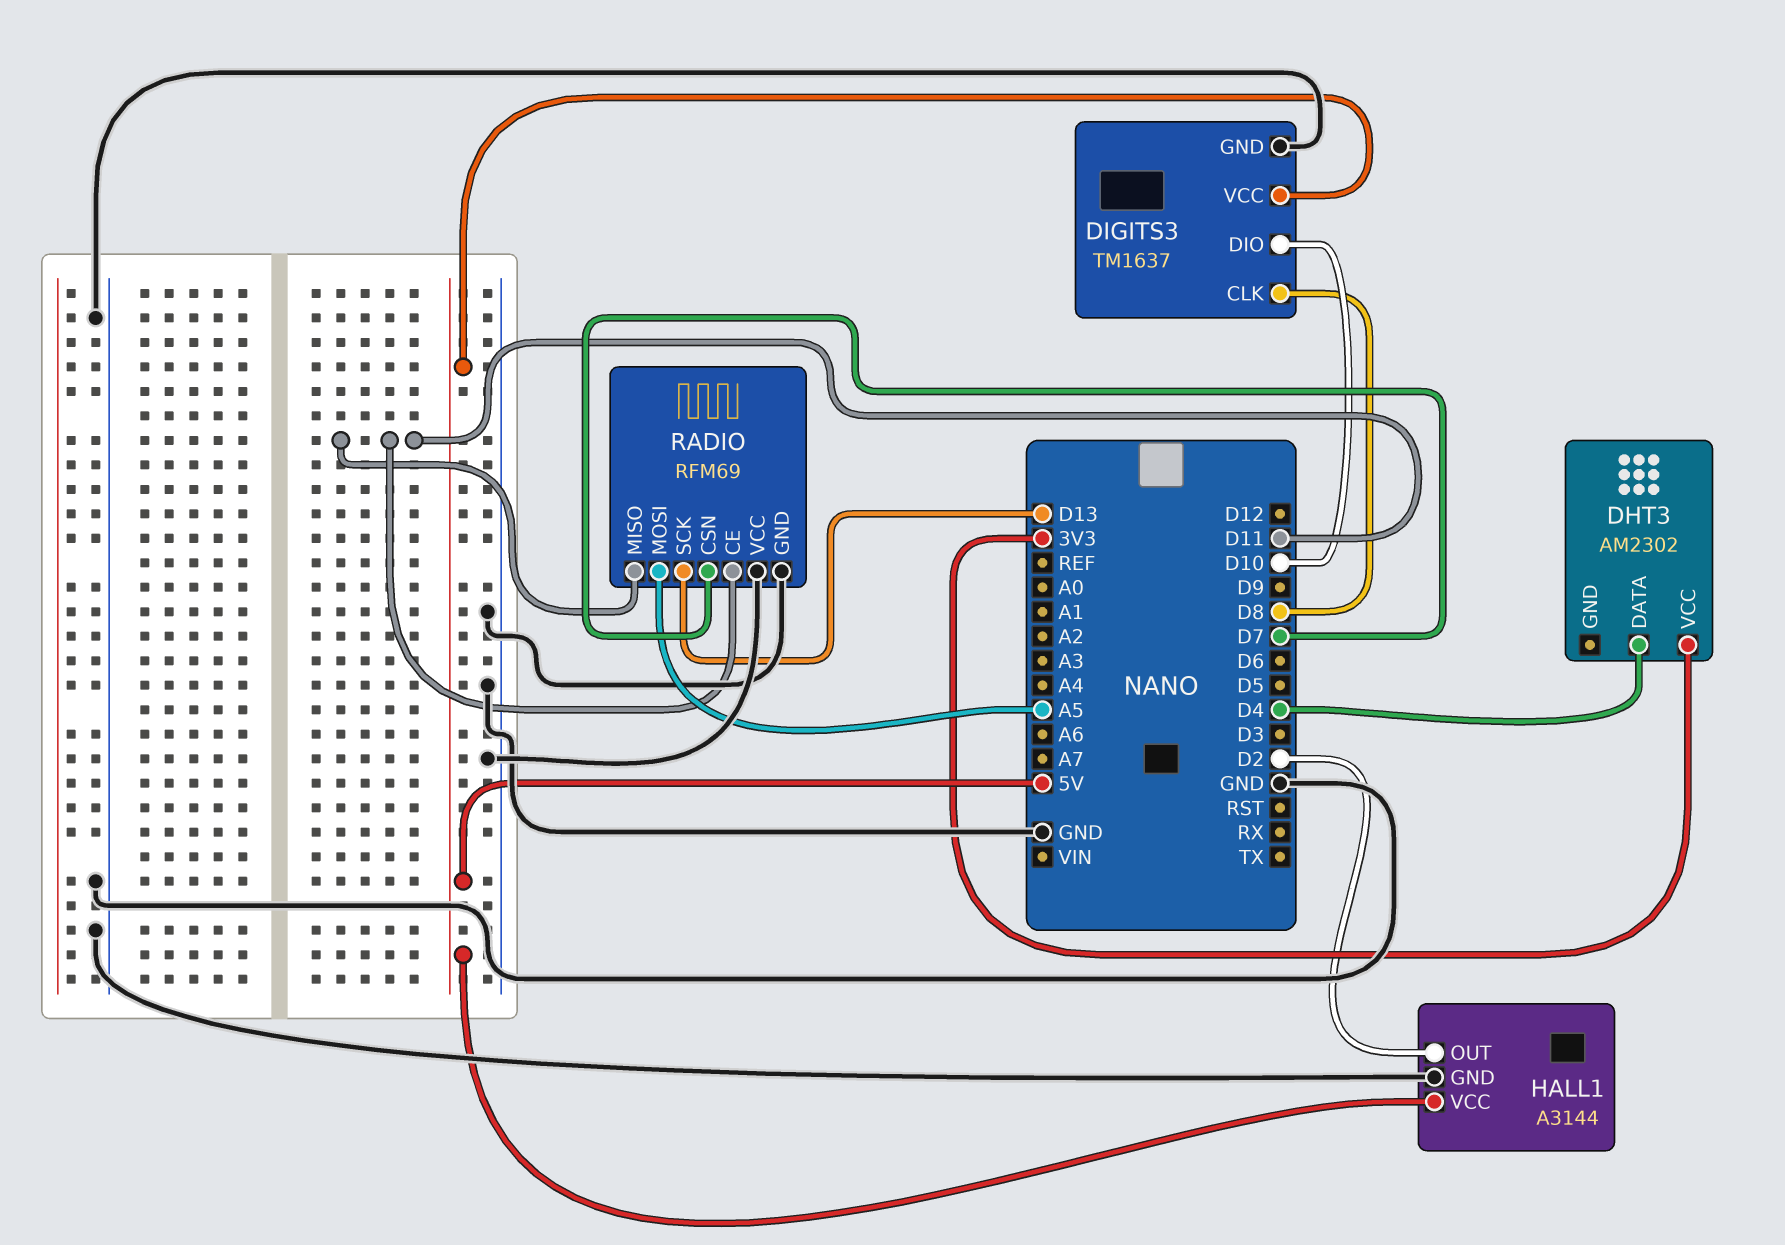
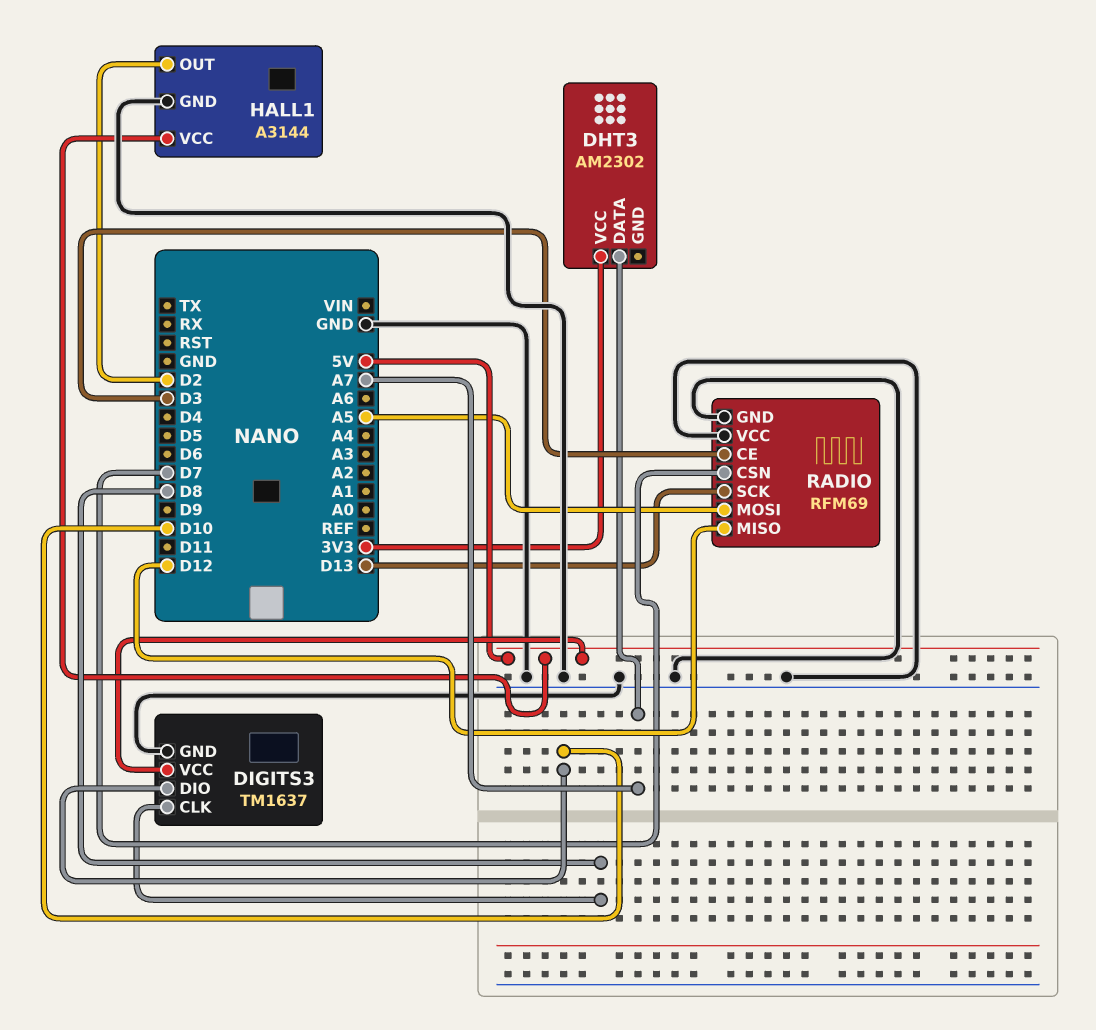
DHT3 pin DATA: D4 -> A7
RADIO pin CE: D11 -> D3
RADIO pin MISO: D11 -> D12

